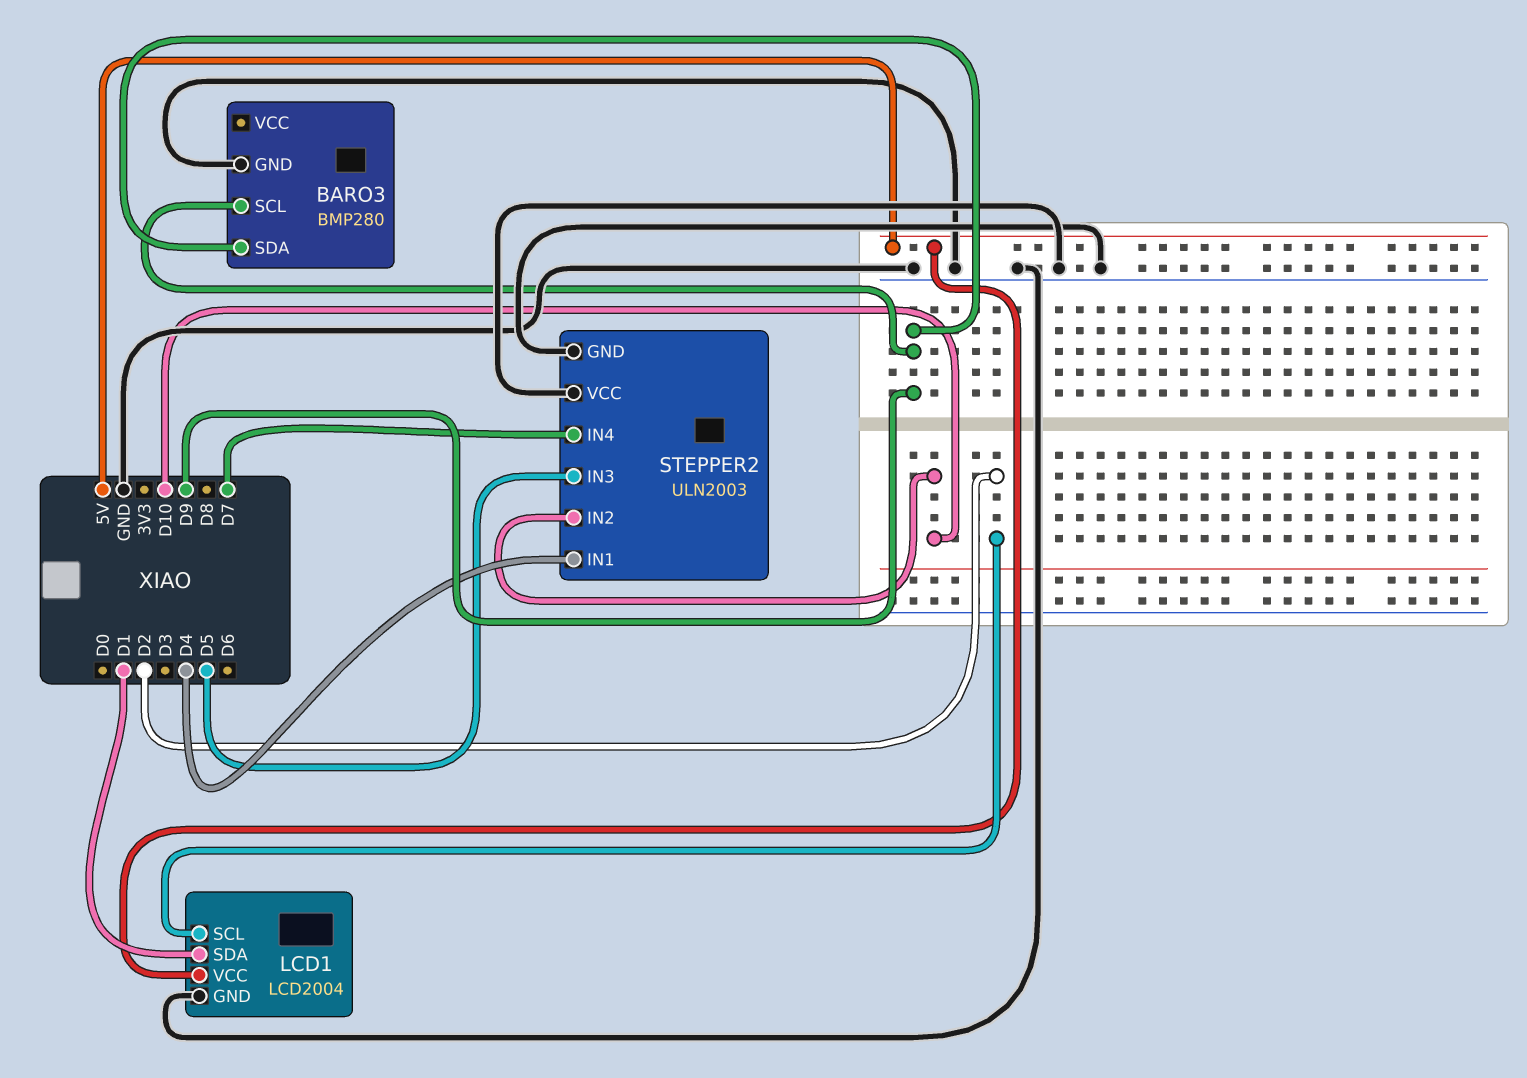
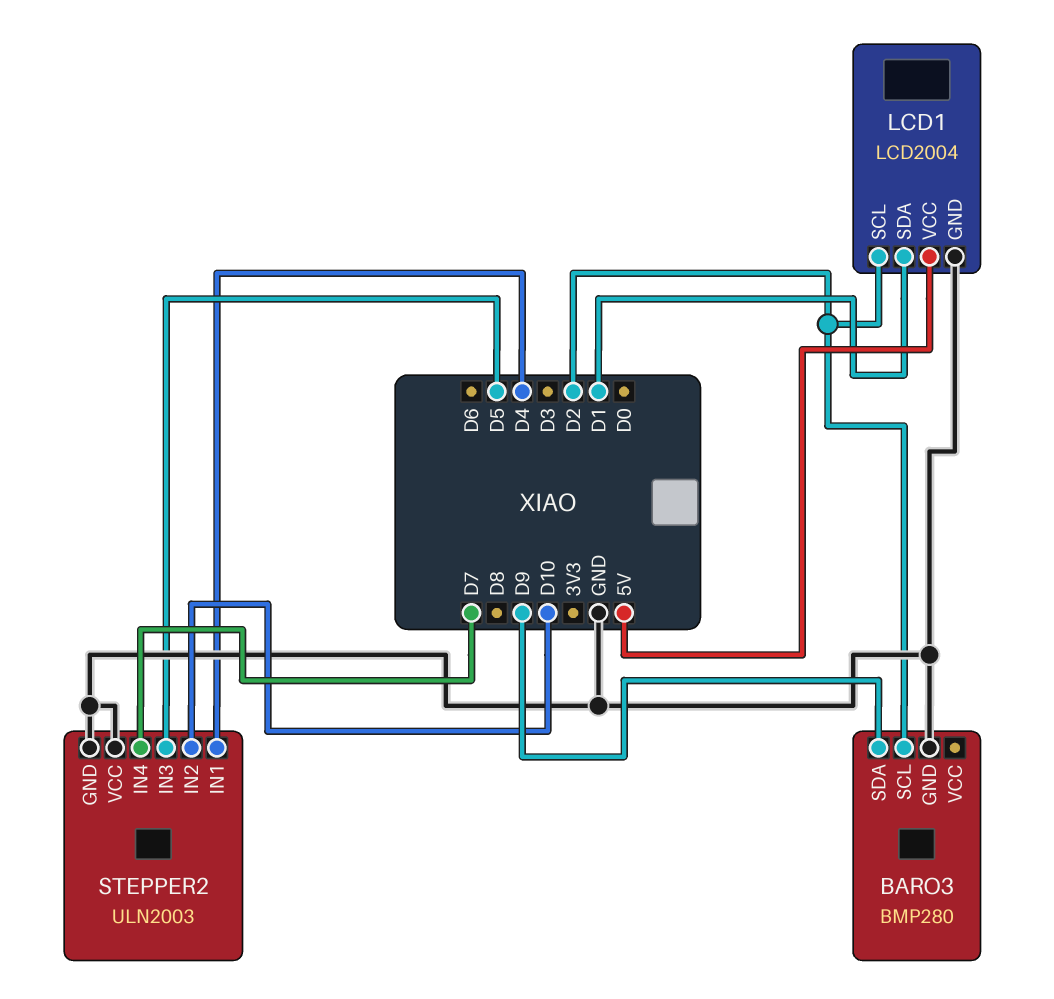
BARO3 pin SCL: D9 -> D2

